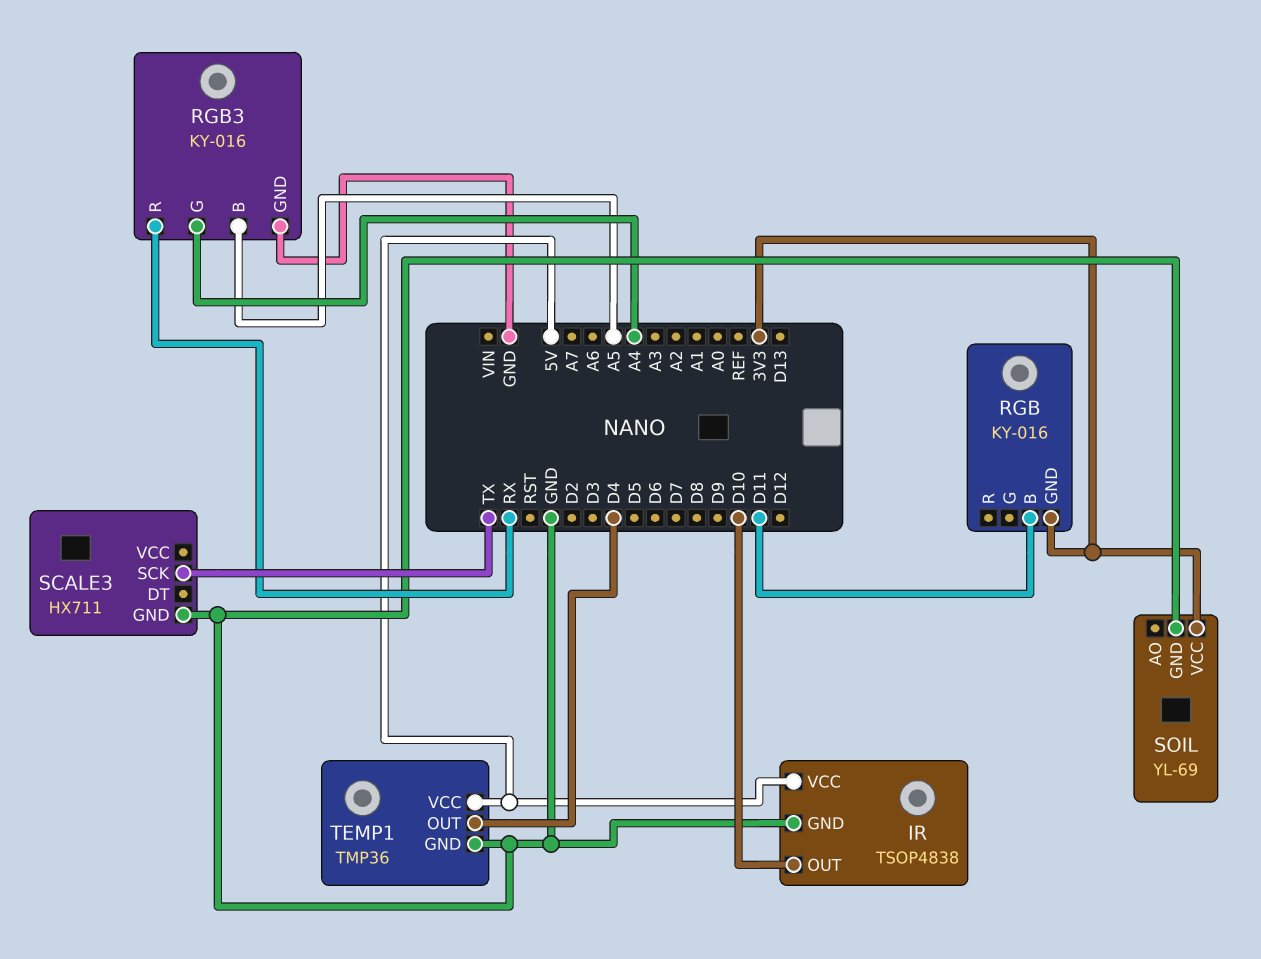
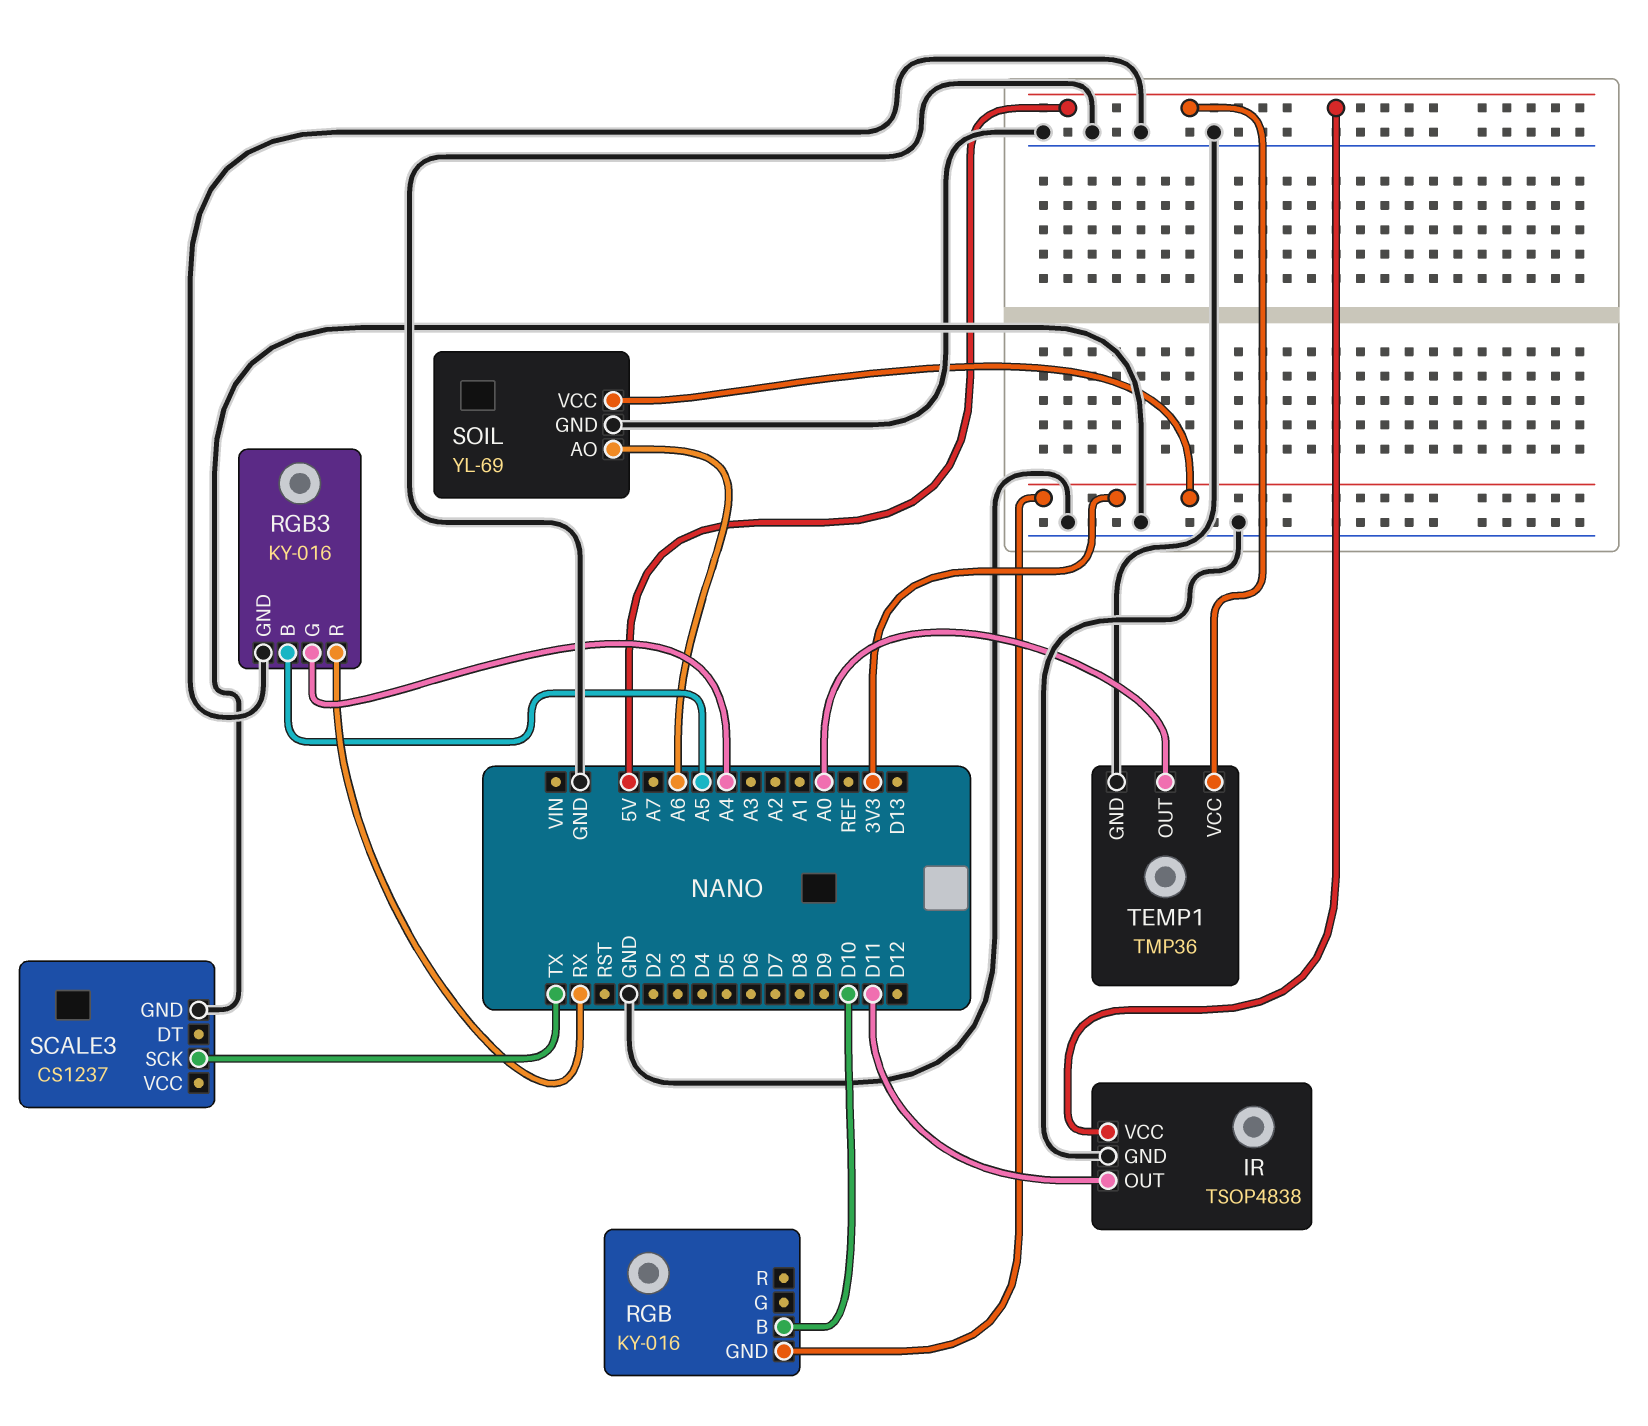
IR pin OUT: D10 -> D11
RGB pin B: D11 -> D10
SCALE3: HX711 -> CS1237
SOIL pin AO: none -> A6
TEMP1 pin OUT: D4 -> A0

